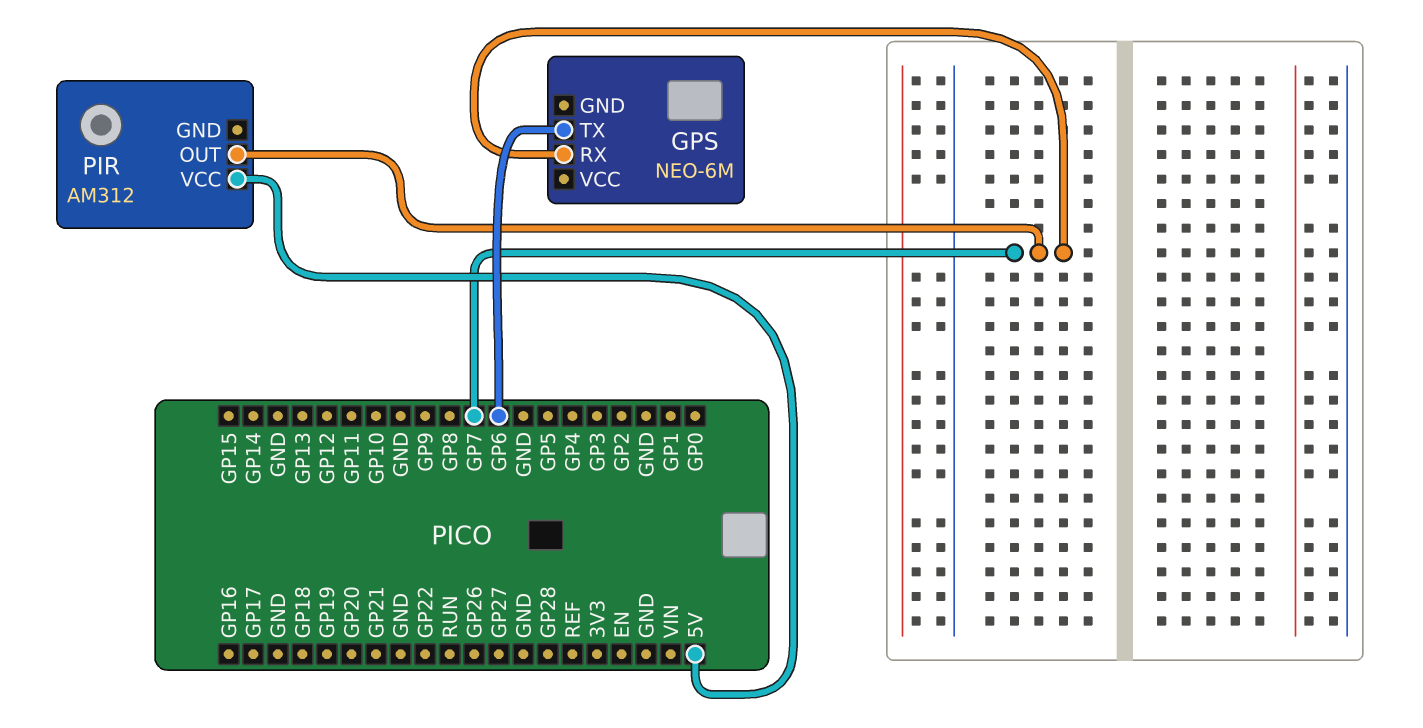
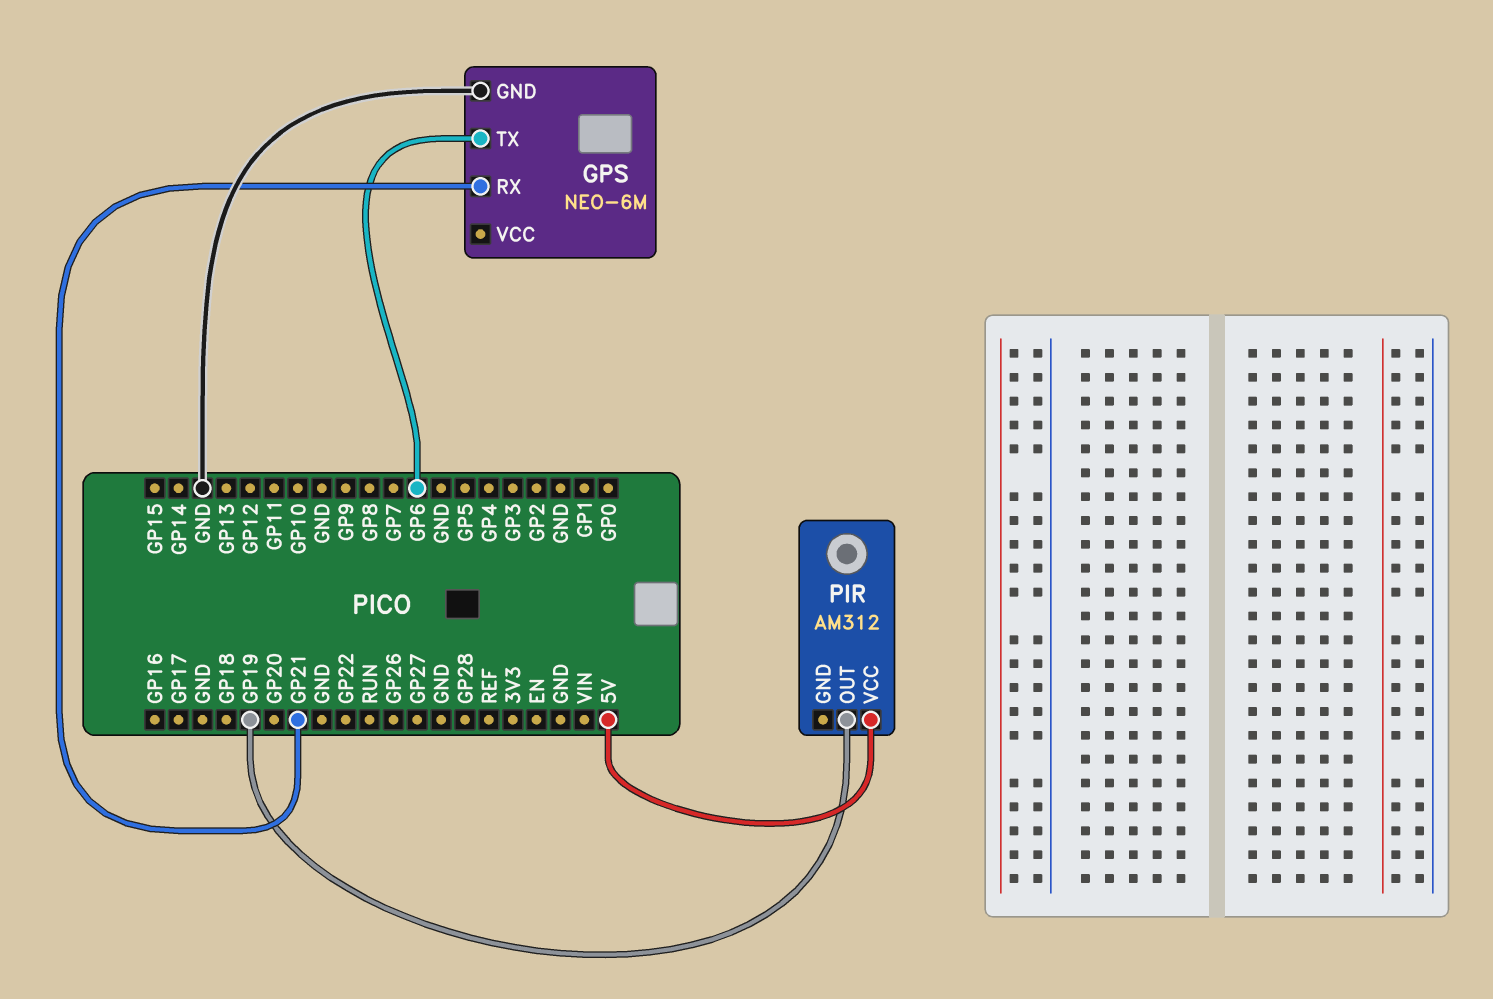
GPS pin GND: none -> GND
GPS pin RX: GP7 -> GP21
PIR pin OUT: GP7 -> GP19

